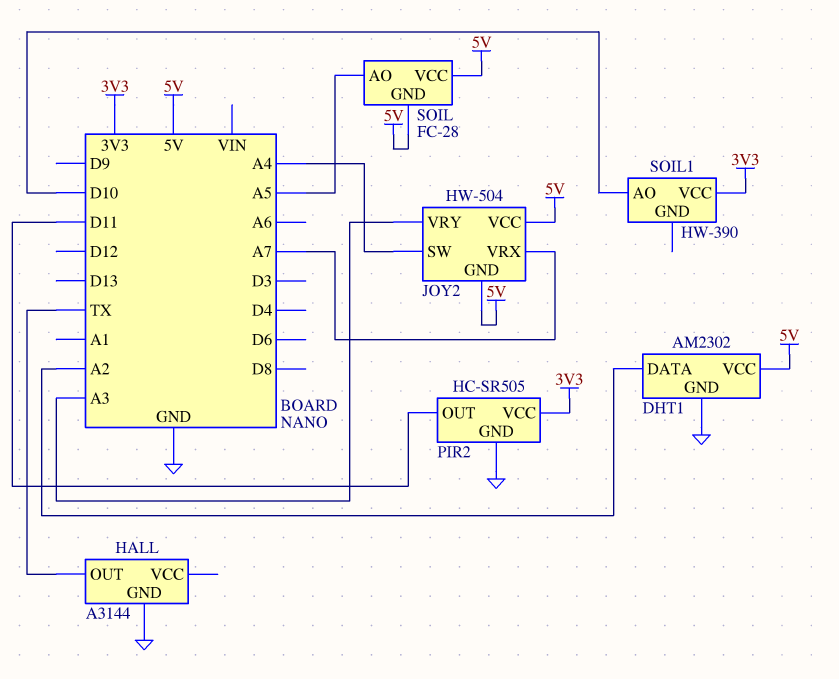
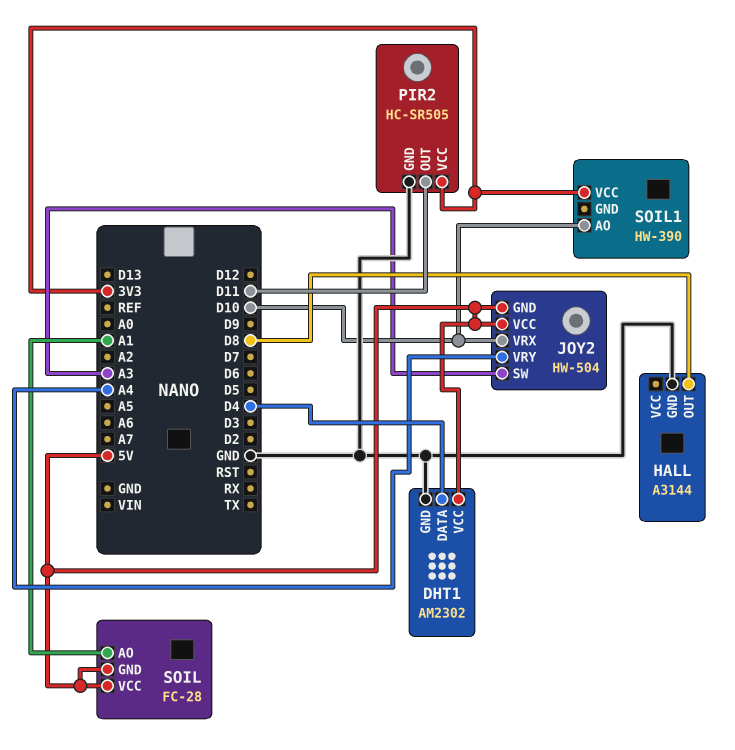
DHT1 pin DATA: A2 -> D4
HALL pin OUT: TX -> D8
JOY2 pin SW: A4 -> A3
JOY2 pin VRX: A7 -> D10
JOY2 pin VRY: A3 -> A4
SOIL pin AO: A5 -> A1

